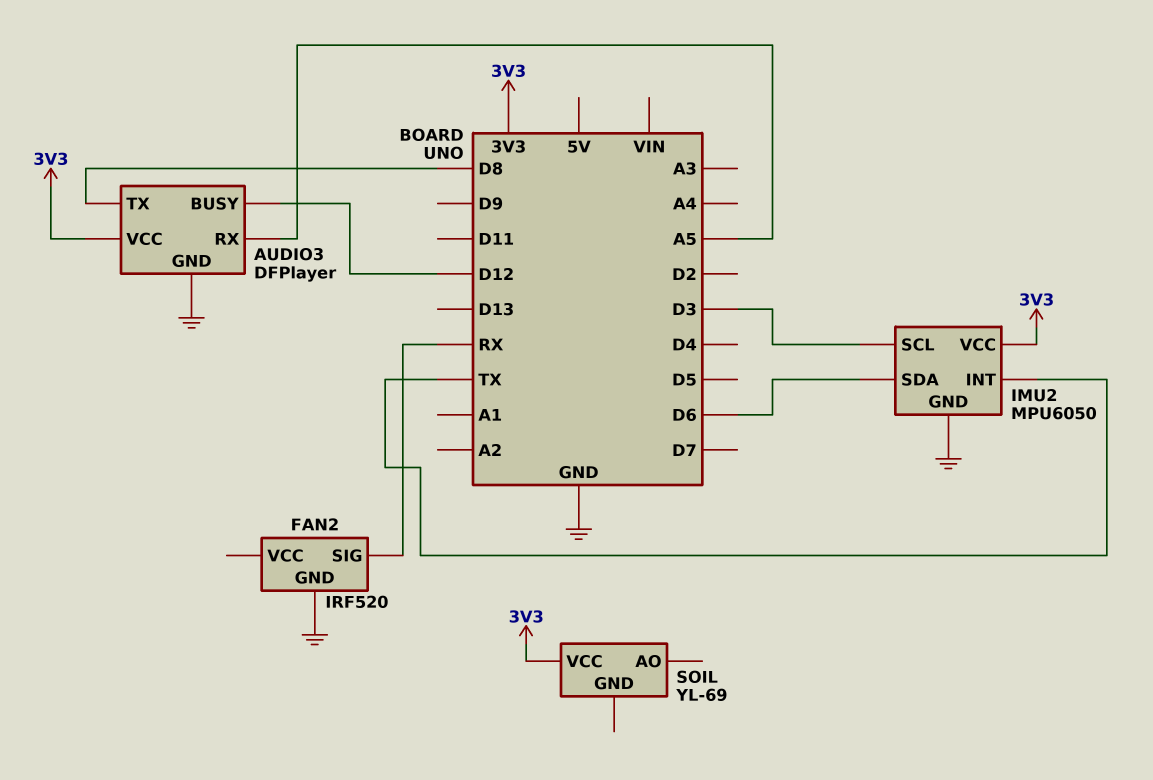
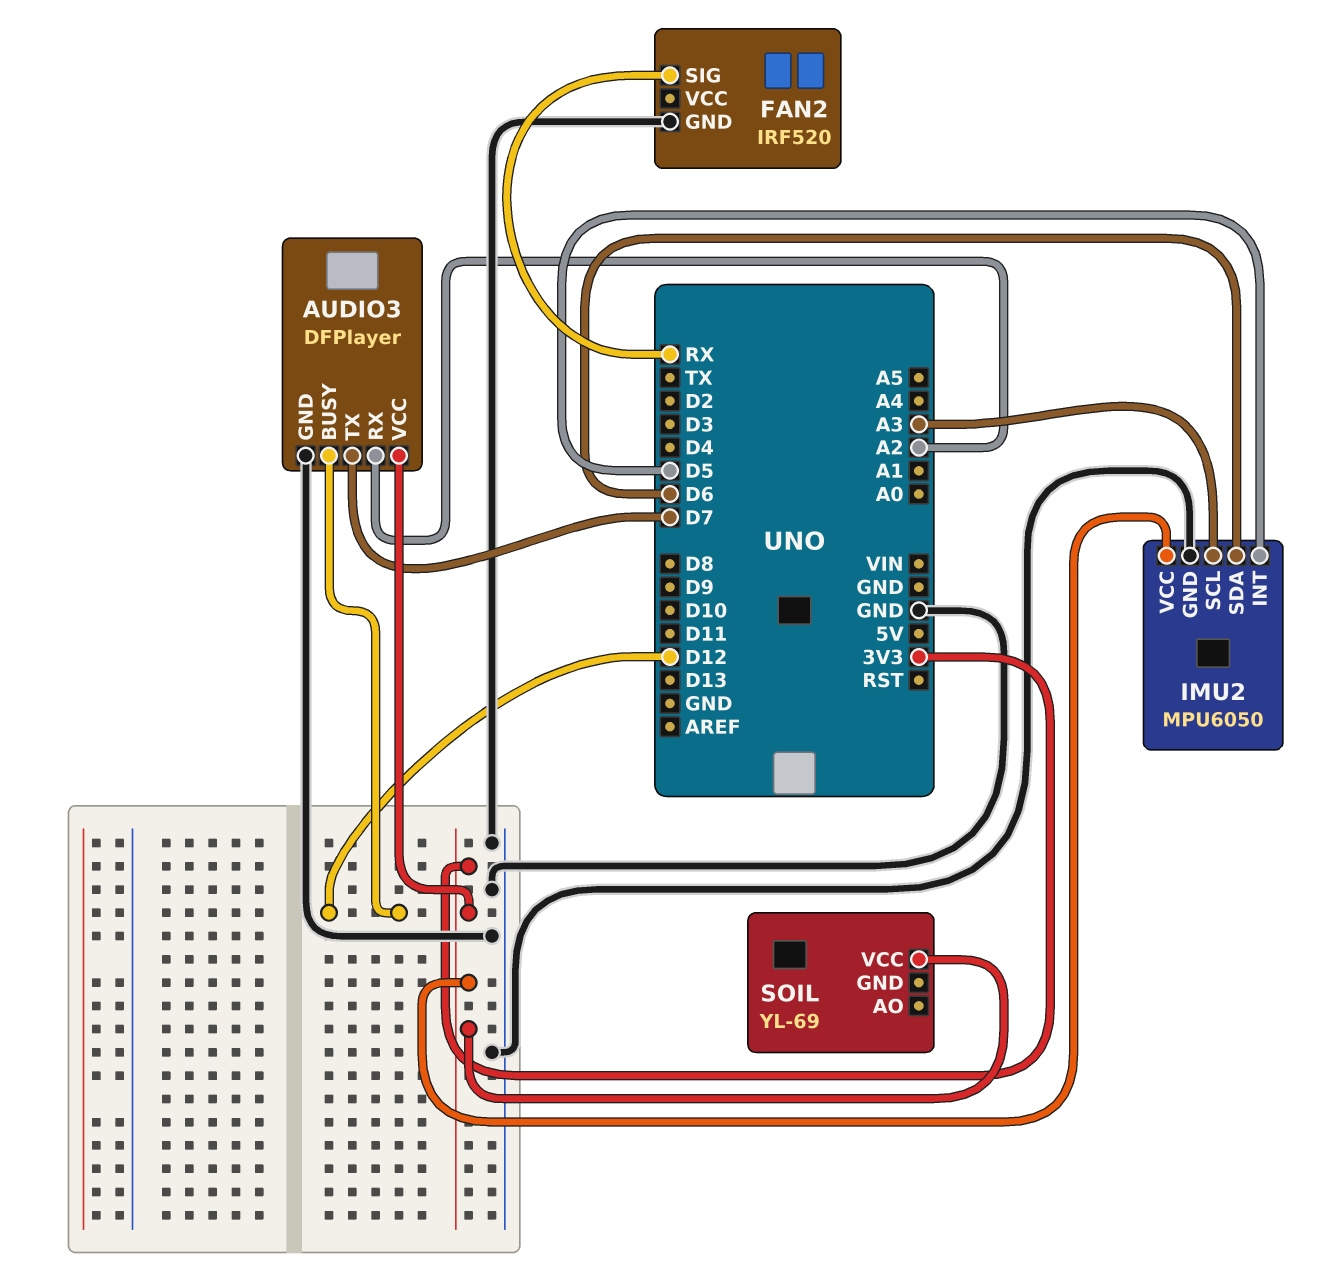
AUDIO3 pin RX: A5 -> A2
AUDIO3 pin TX: D8 -> D7
IMU2 pin INT: TX -> D5
IMU2 pin SCL: D3 -> A3

